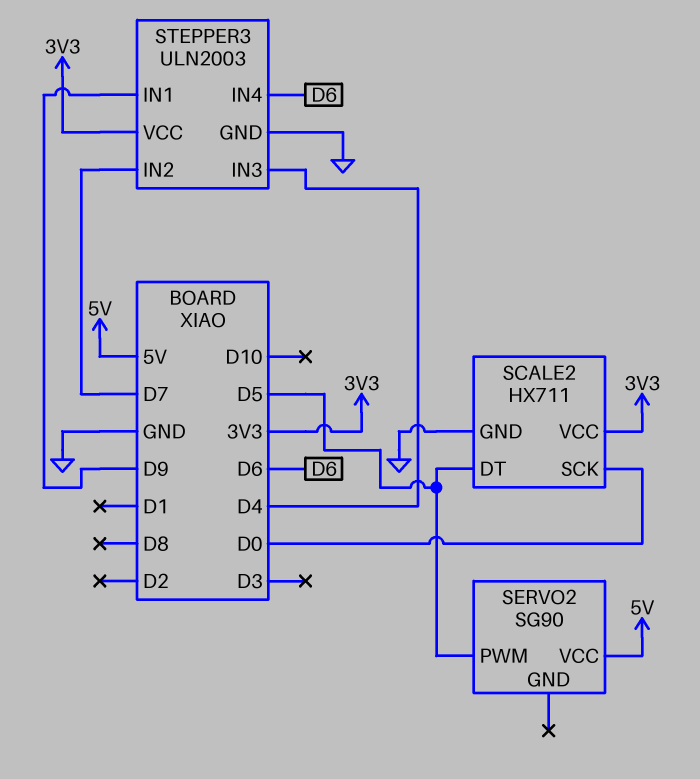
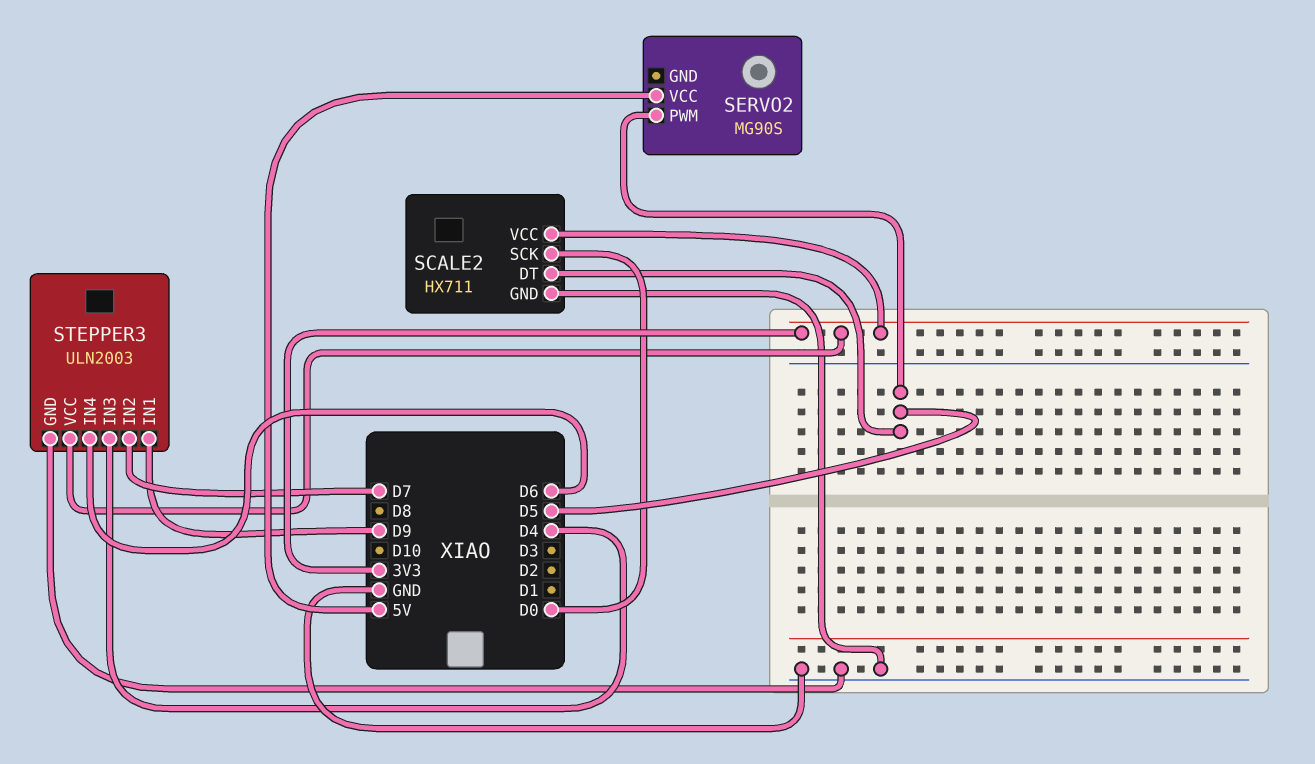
SERVO2: SG90 -> MG90S

